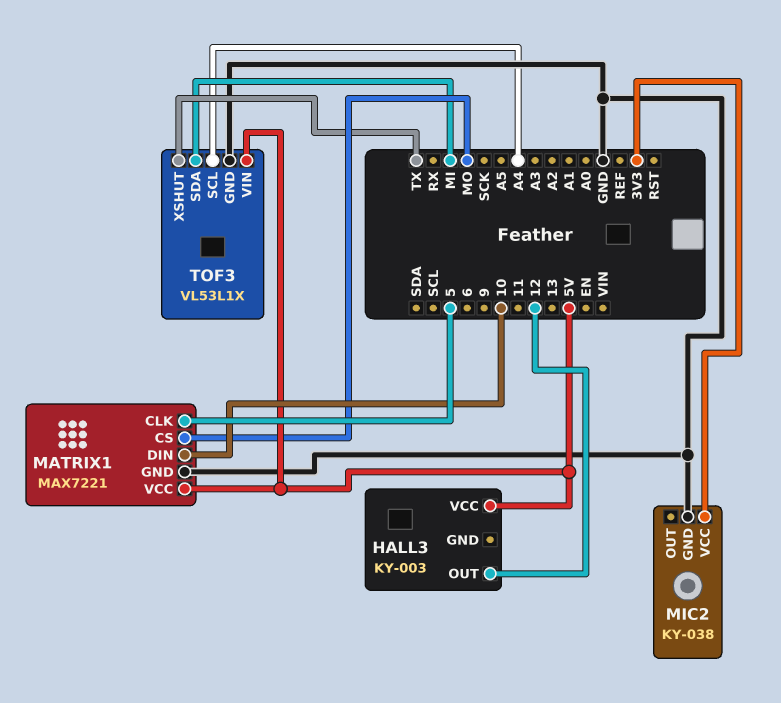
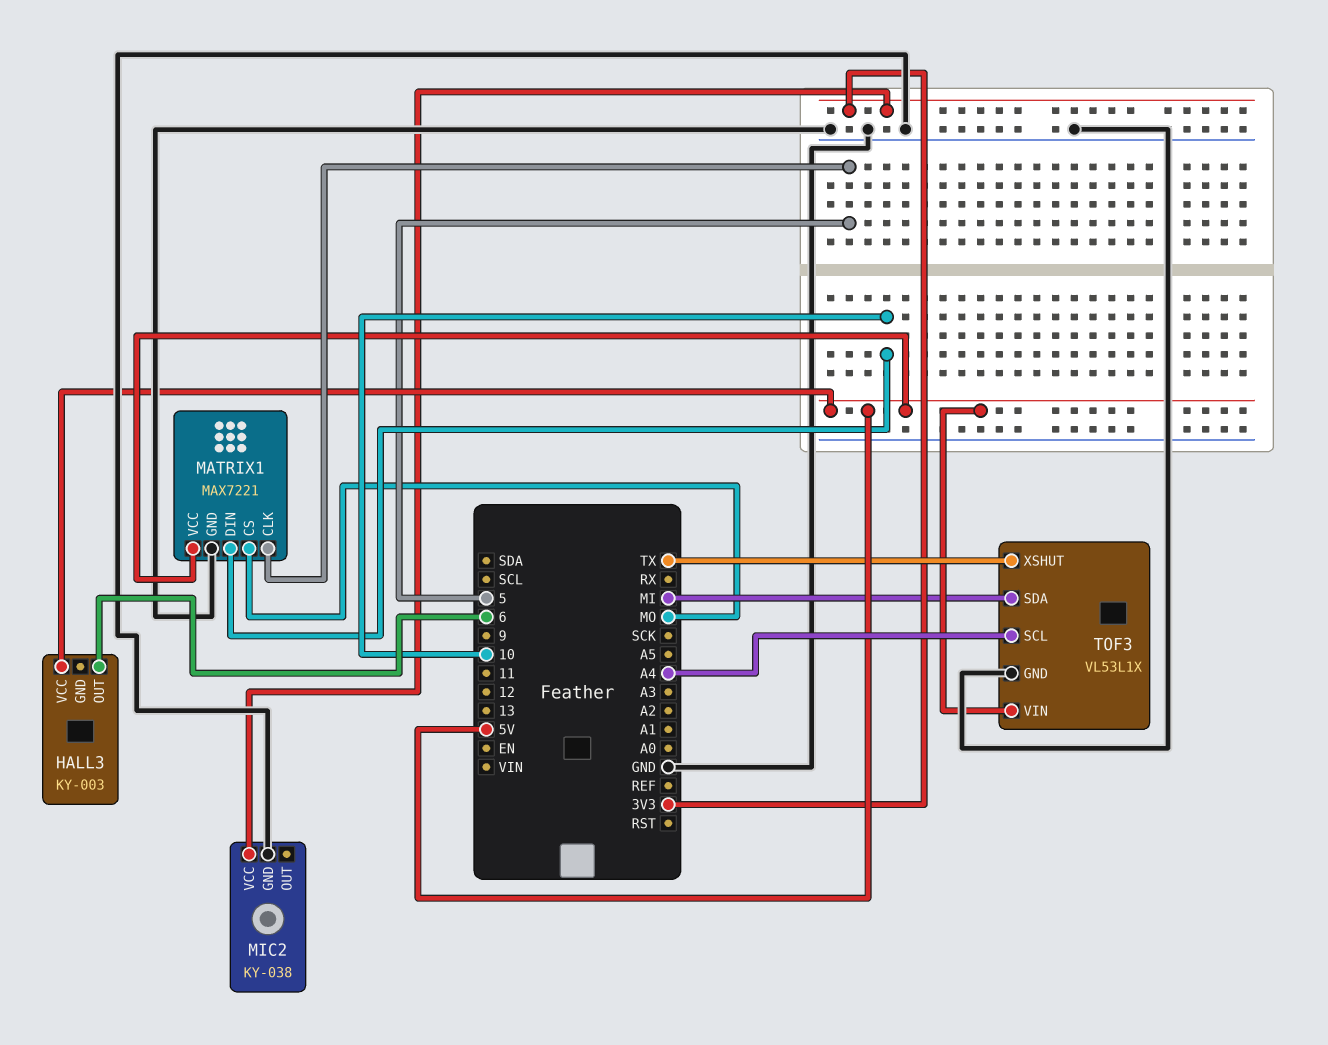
HALL3 pin OUT: 12 -> 6

